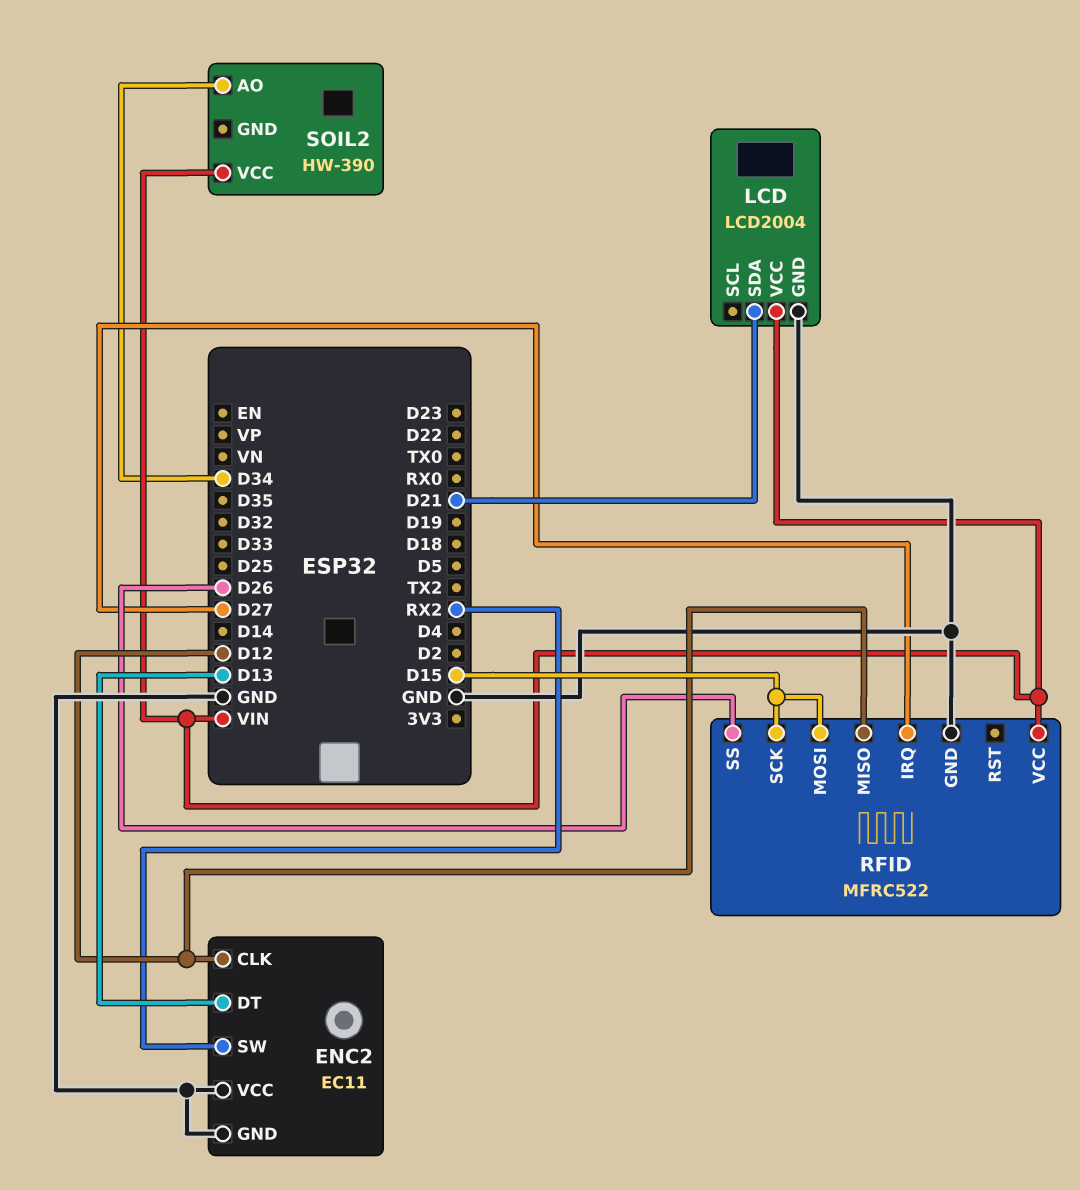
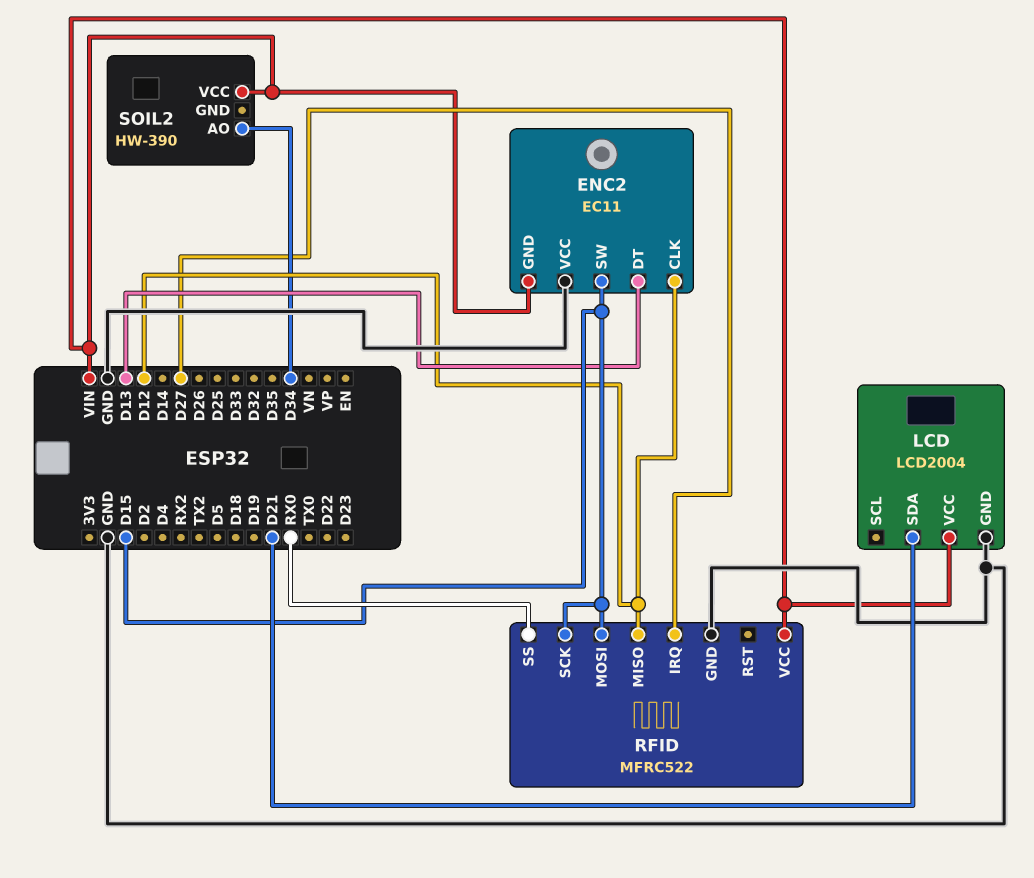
ENC2 pin GND: GND -> VIN
ENC2 pin SW: RX2 -> D15
RFID pin SS: D26 -> RX0

